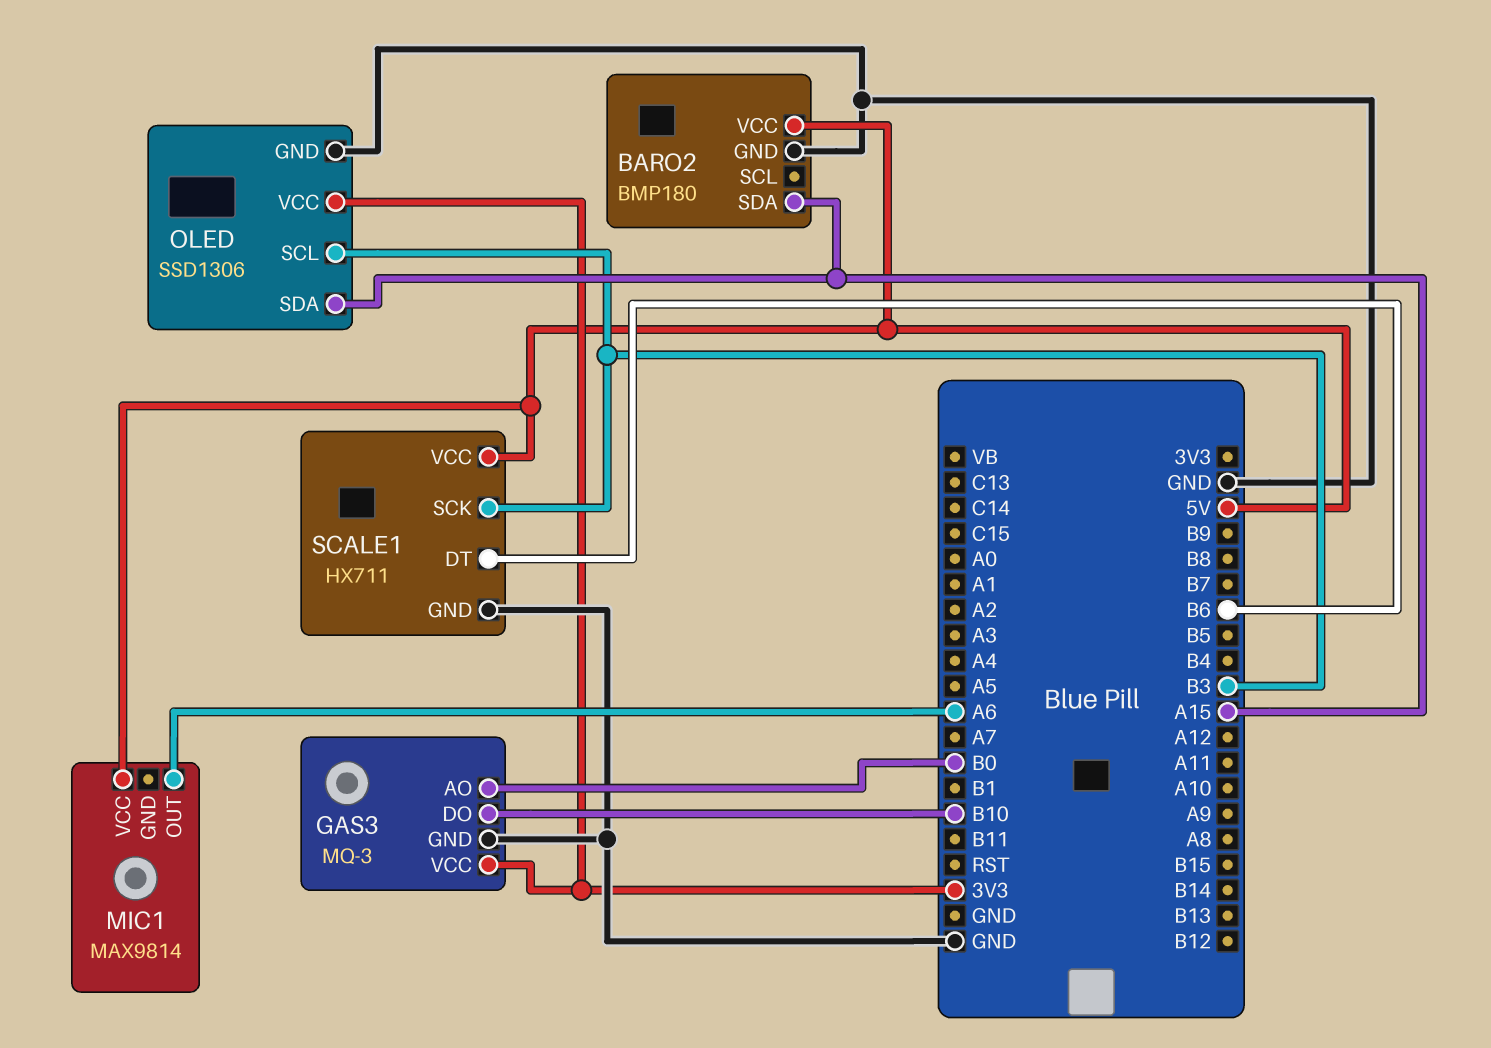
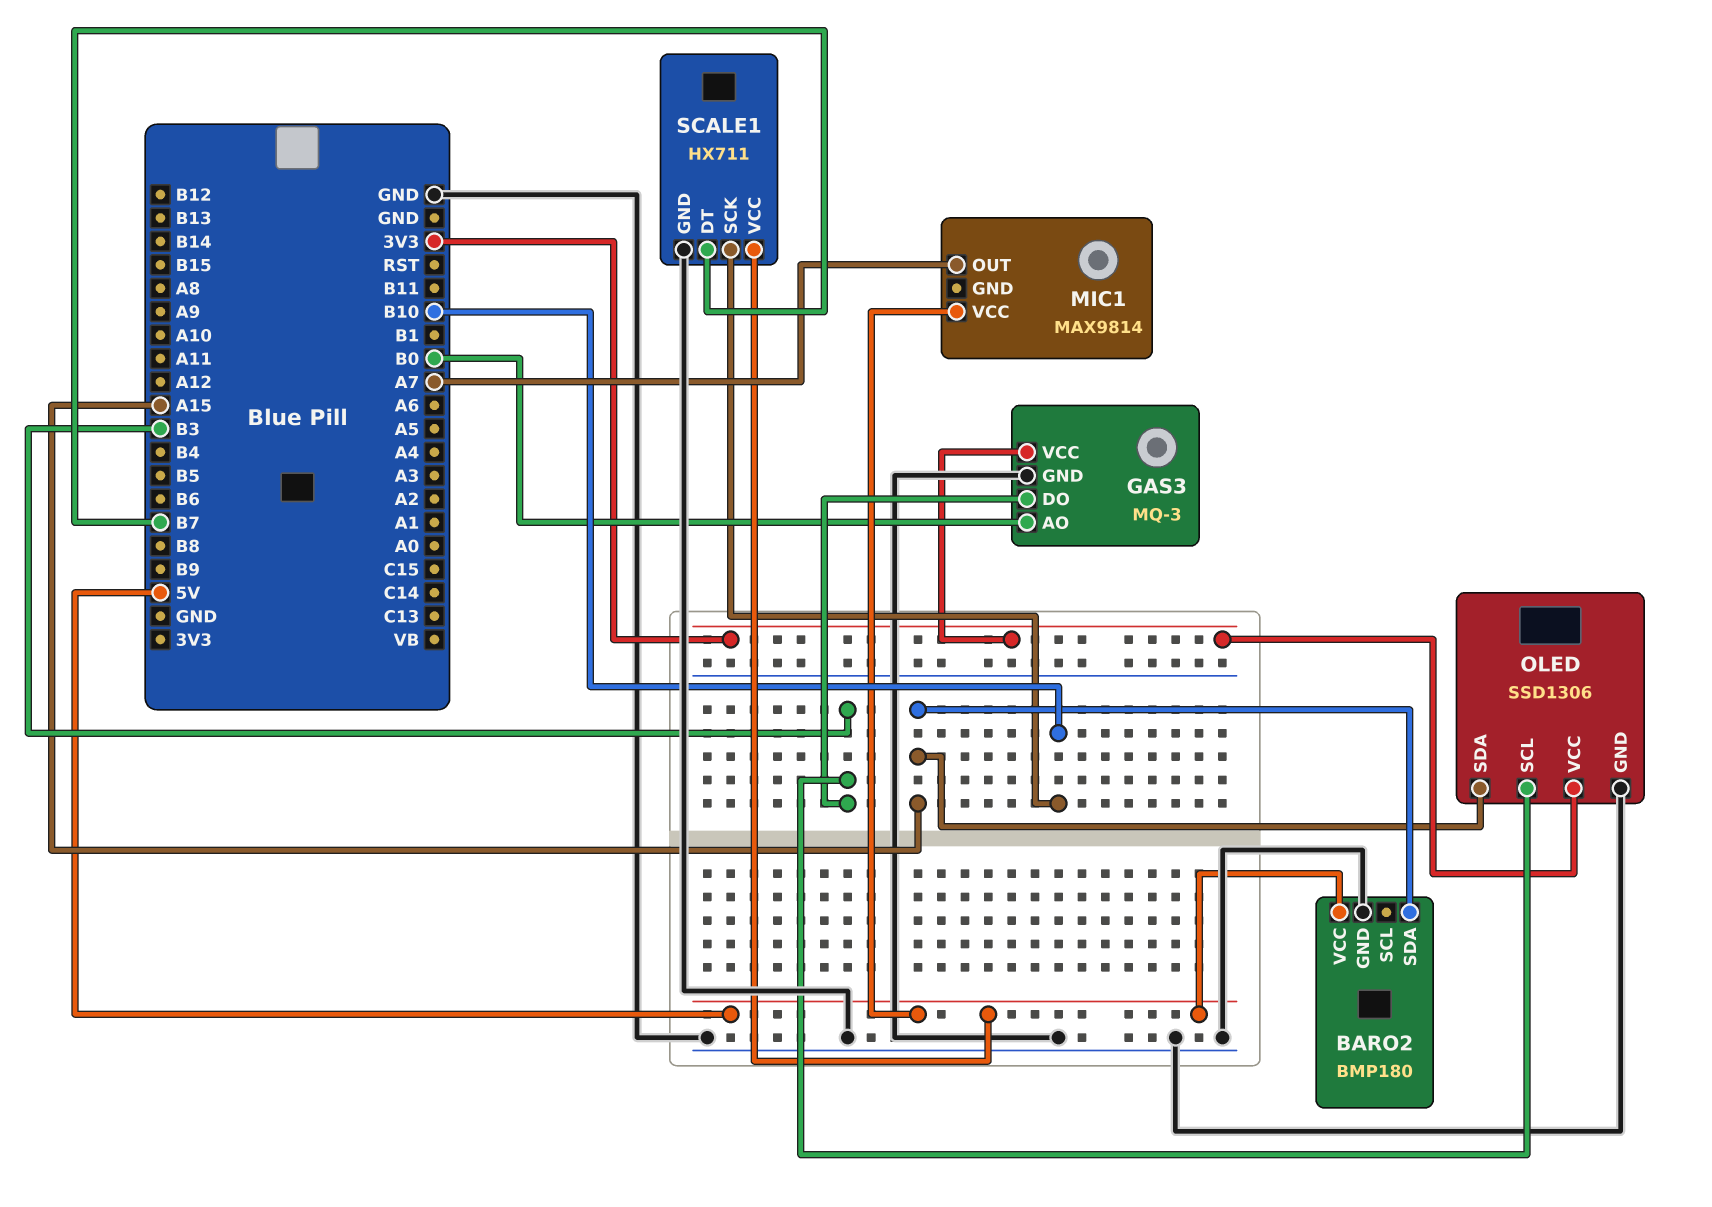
GAS3 pin DO: B10 -> B3
MIC1 pin OUT: A6 -> A7
SCALE1 pin DT: B6 -> B7
SCALE1 pin SCK: B3 -> B10

